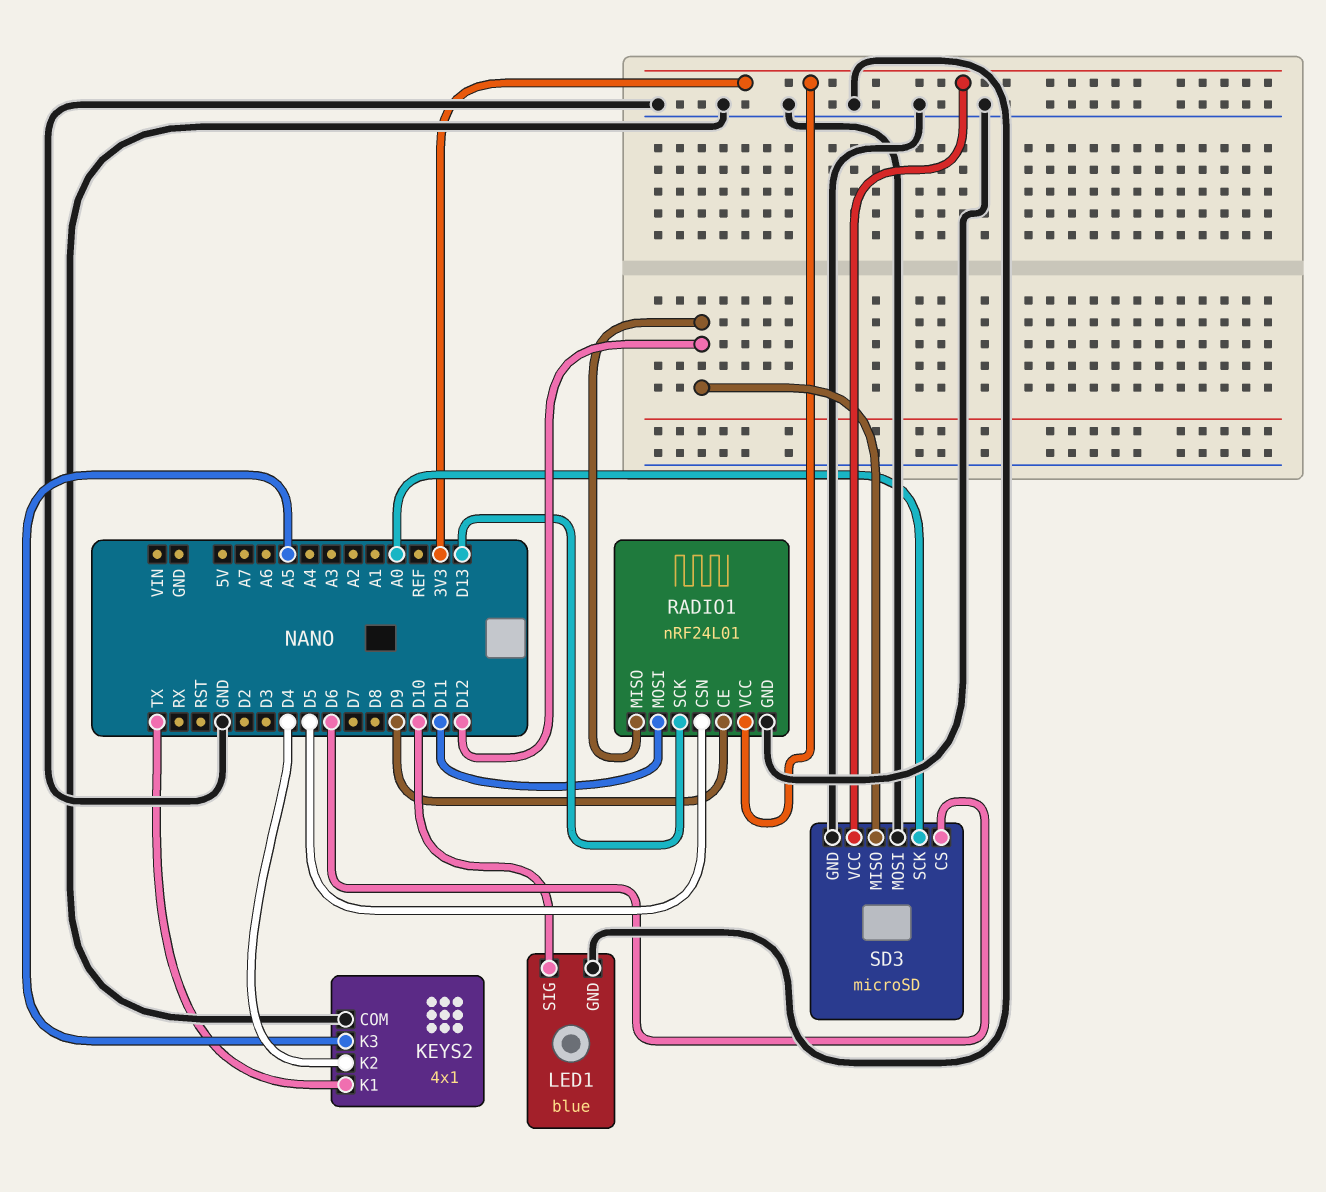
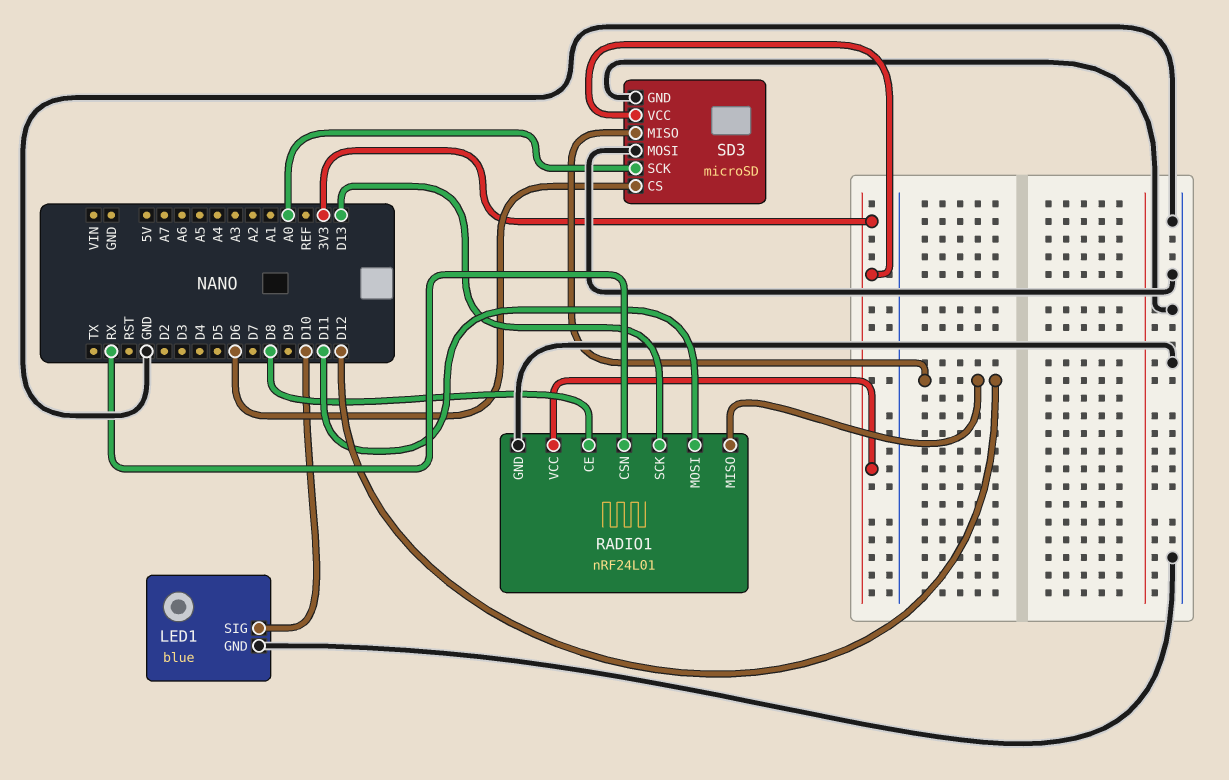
KEYS2: 4x1 -> none
KEYS2 pin COM: GND -> none
KEYS2 pin K1: TX -> none
KEYS2 pin K2: D4 -> none
KEYS2 pin K3: A5 -> none
RADIO1 pin CE: D9 -> D8
RADIO1 pin CSN: D5 -> RX

